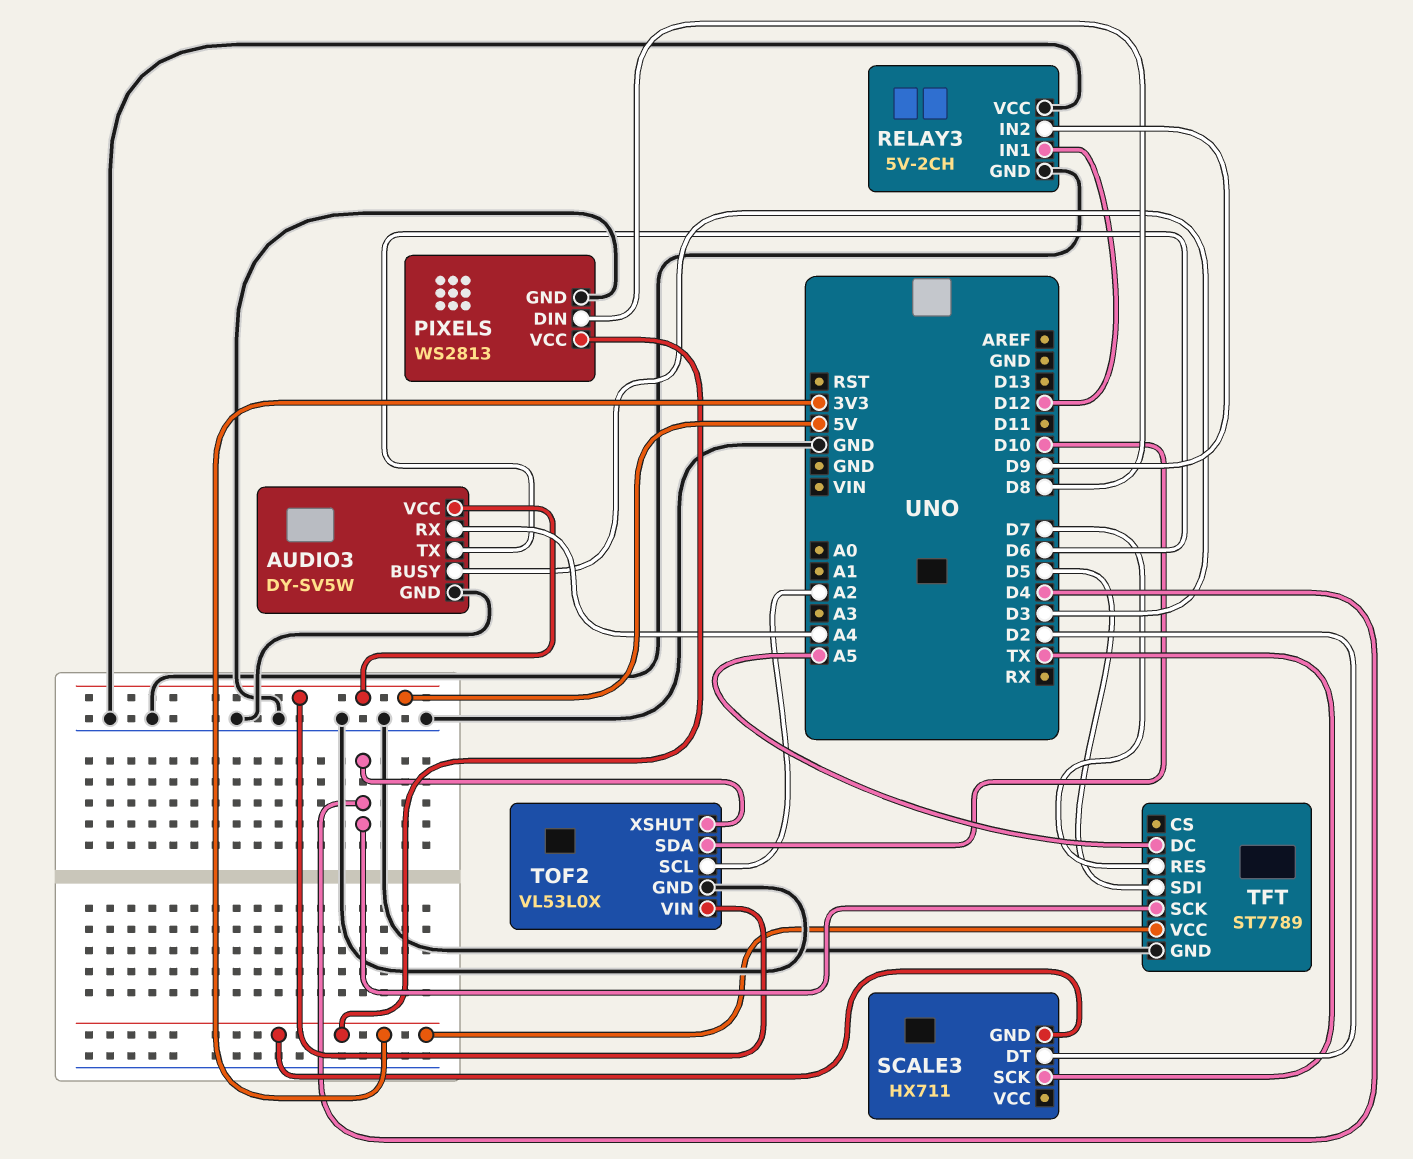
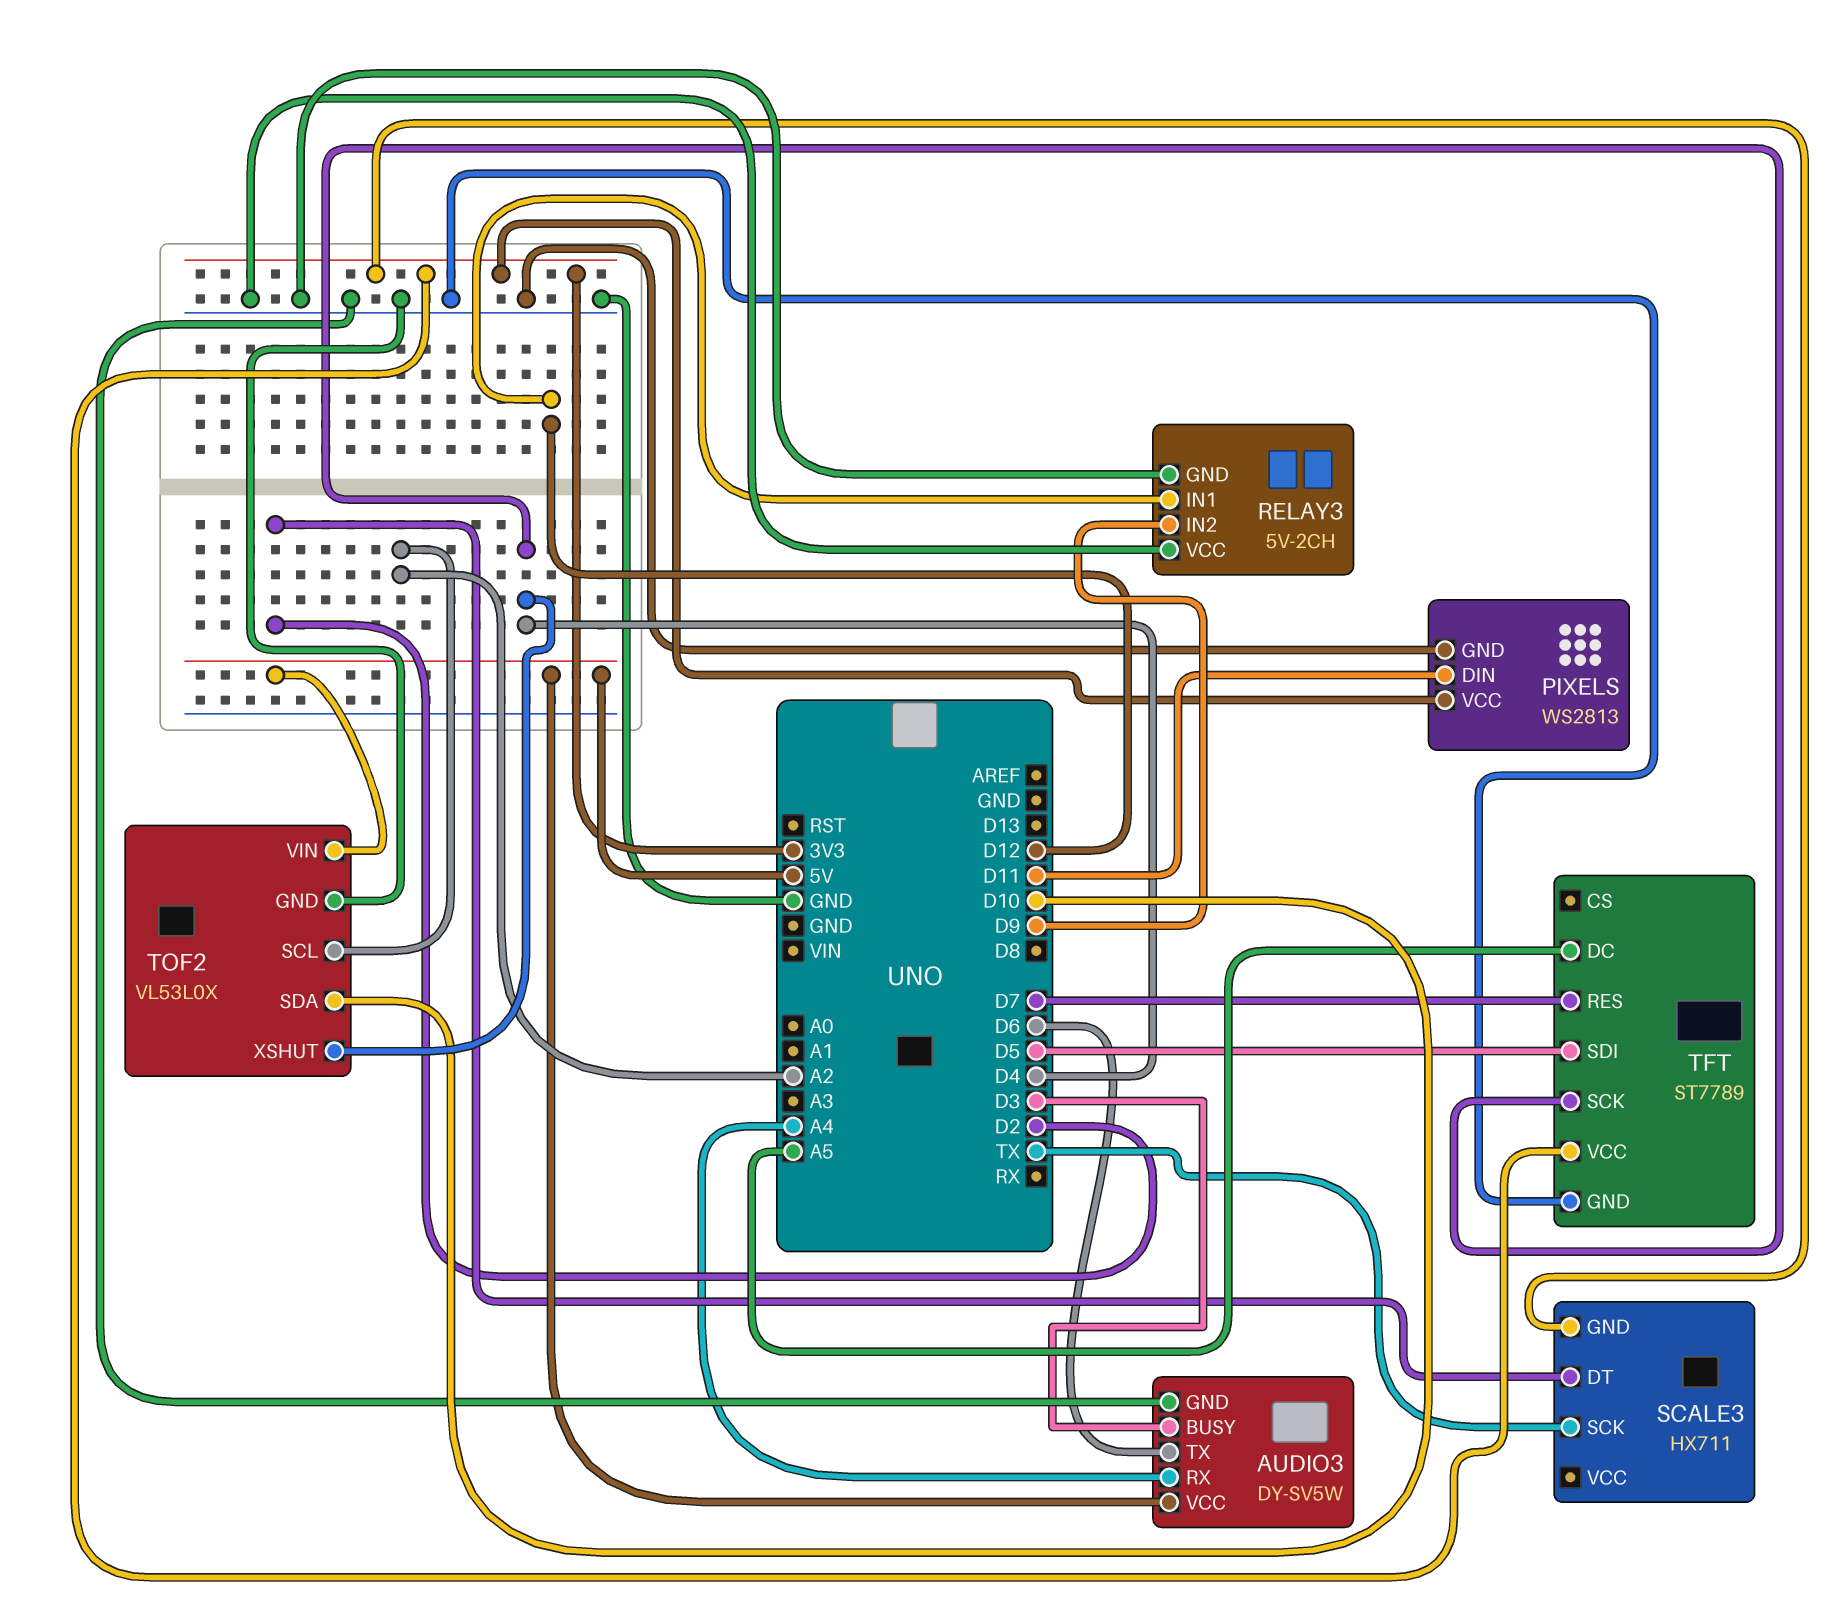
PIXELS pin DIN: D8 -> D11

